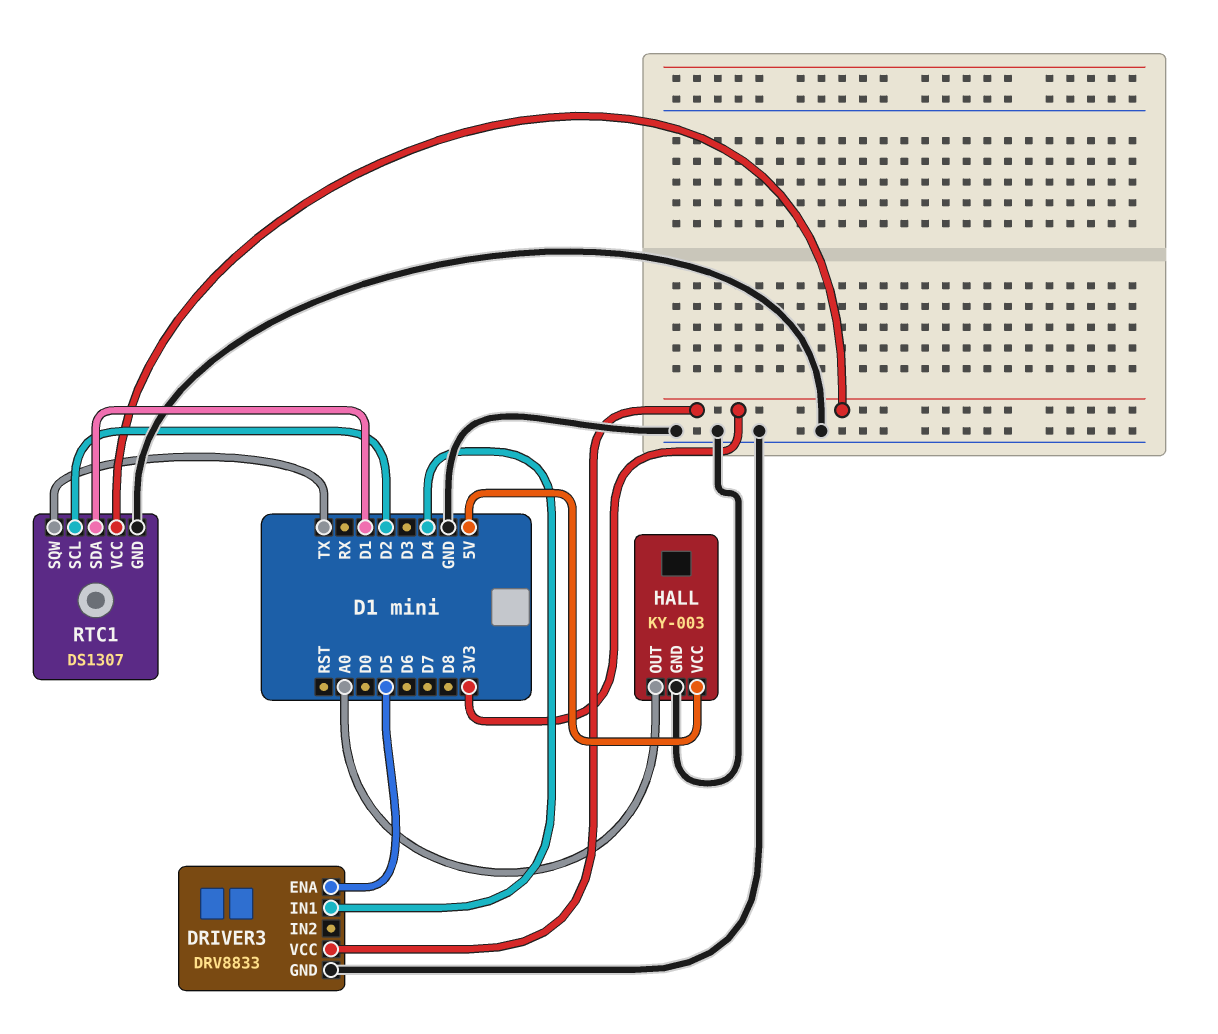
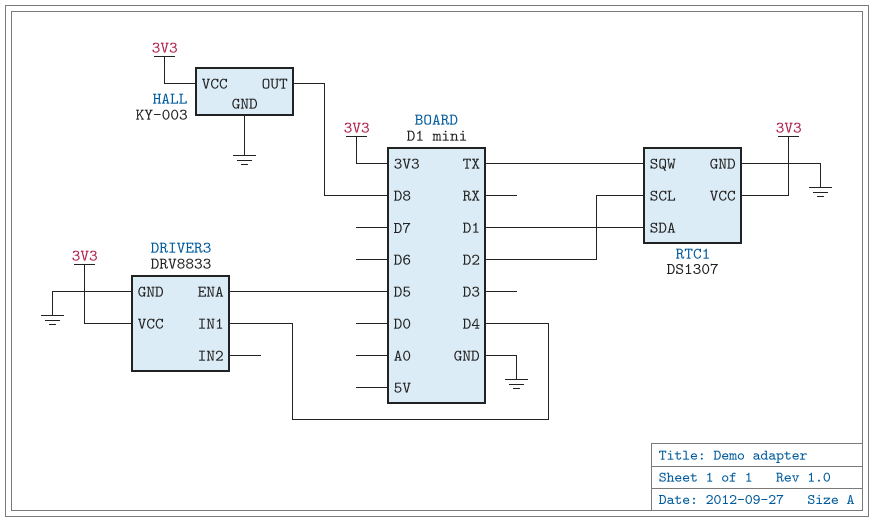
HALL pin OUT: A0 -> D8
HALL pin VCC: 5V -> 3V3

